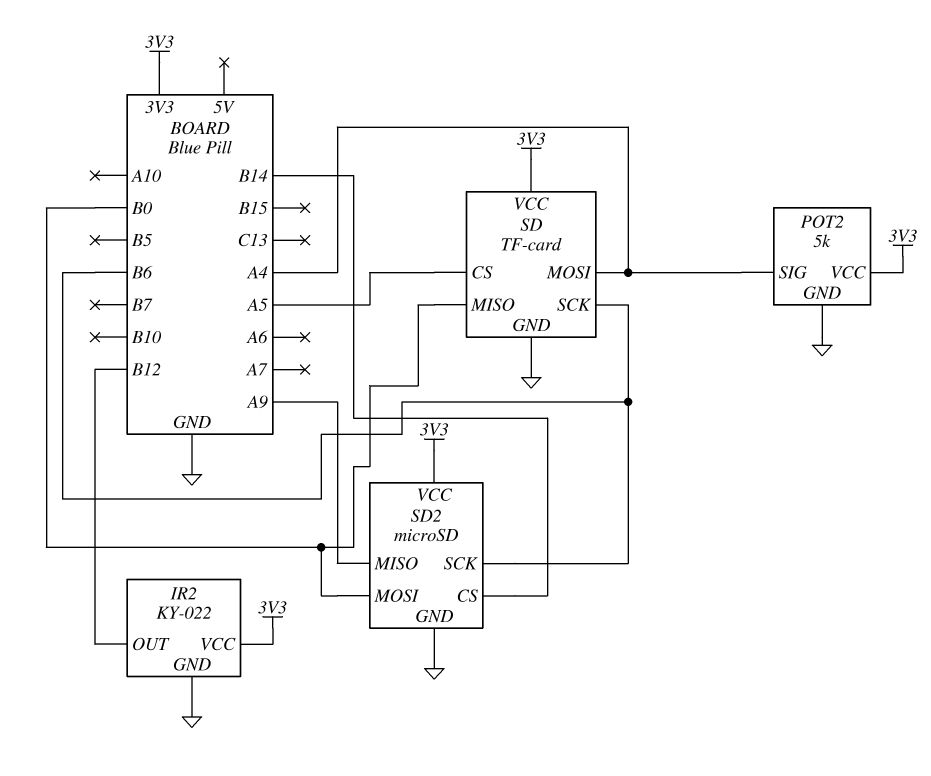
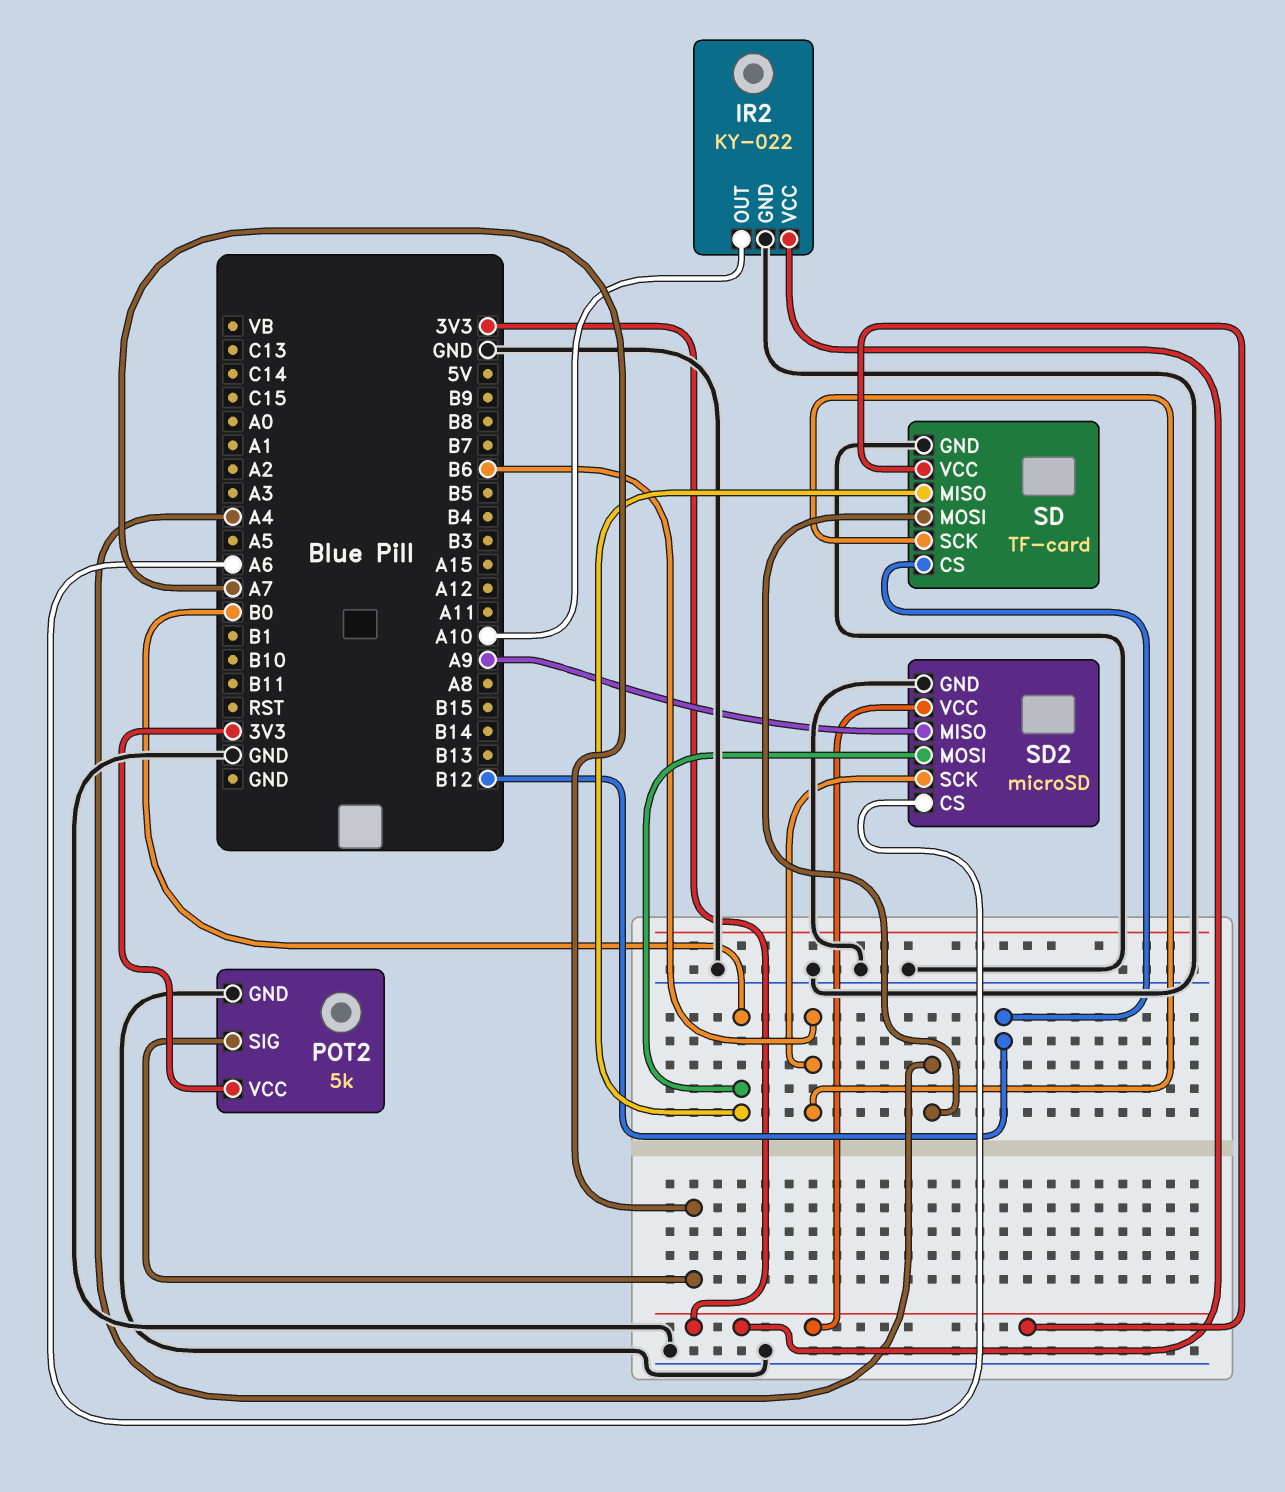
IR2 pin OUT: B12 -> A10
POT2 pin SIG: A4 -> A7
SD pin CS: A5 -> B12
SD2 pin CS: B14 -> A6

